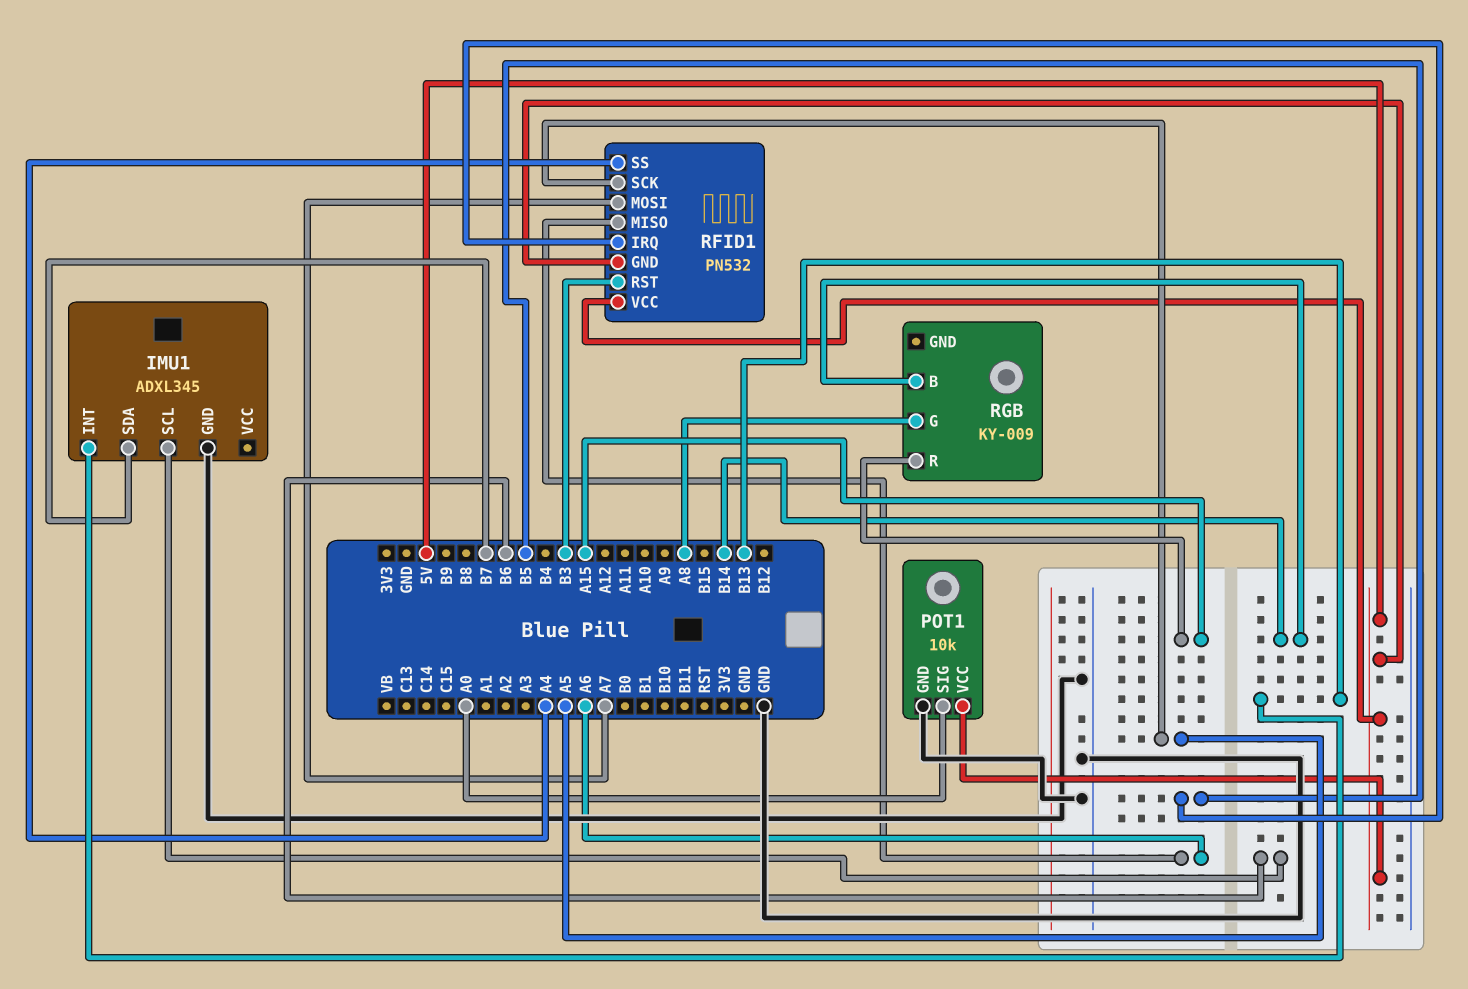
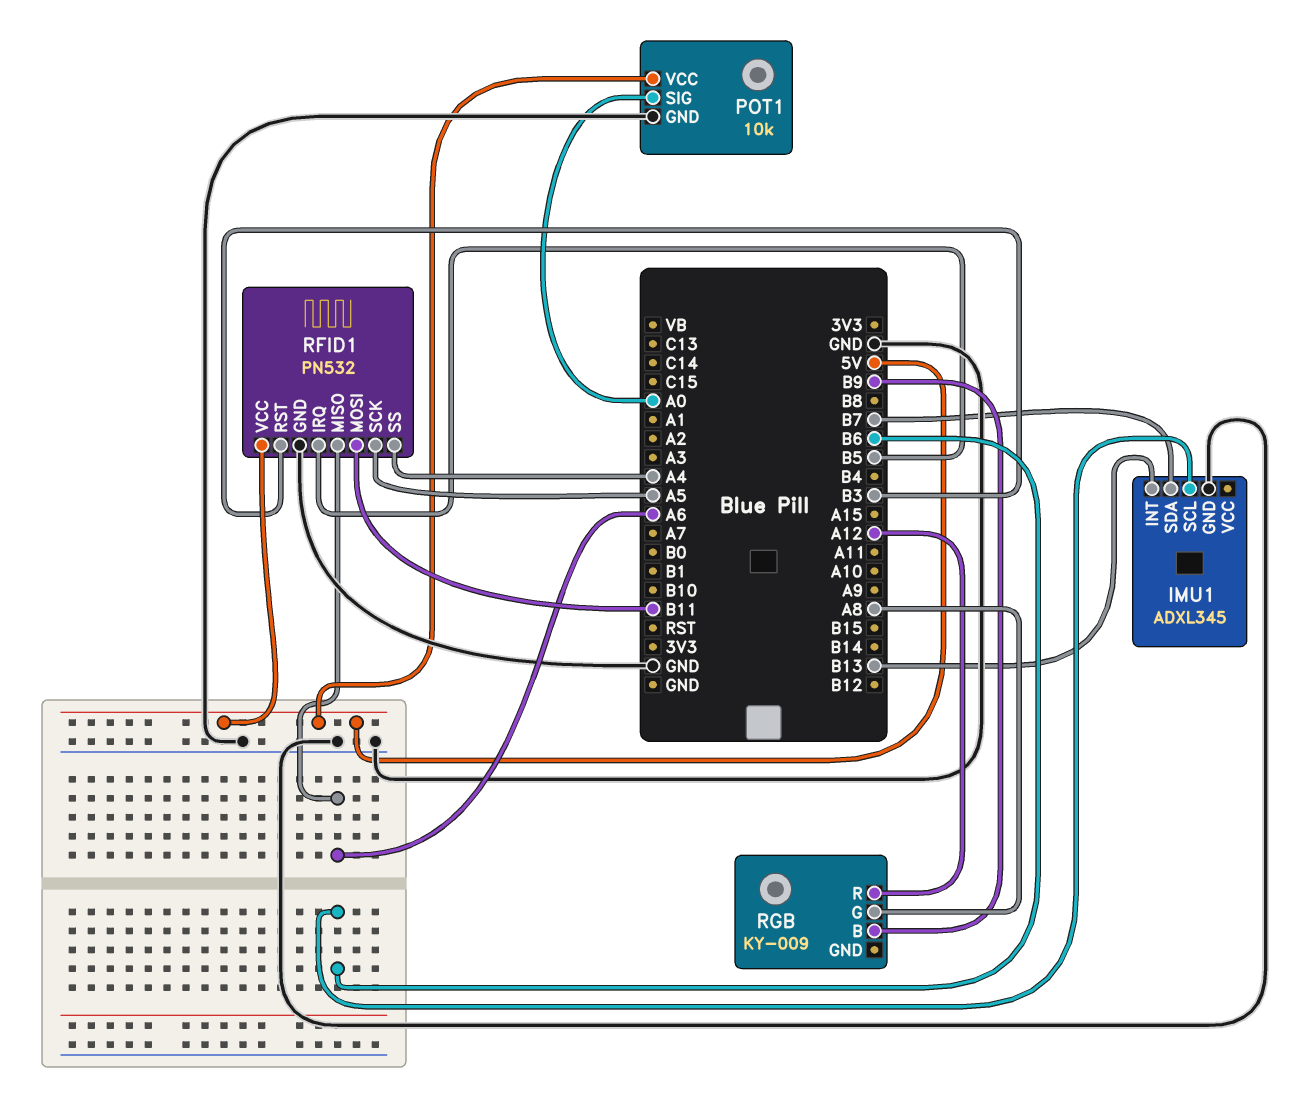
RFID1 pin GND: 5V -> GND
RFID1 pin MOSI: A7 -> B11
RGB pin B: B14 -> B9
RGB pin R: A15 -> A12

